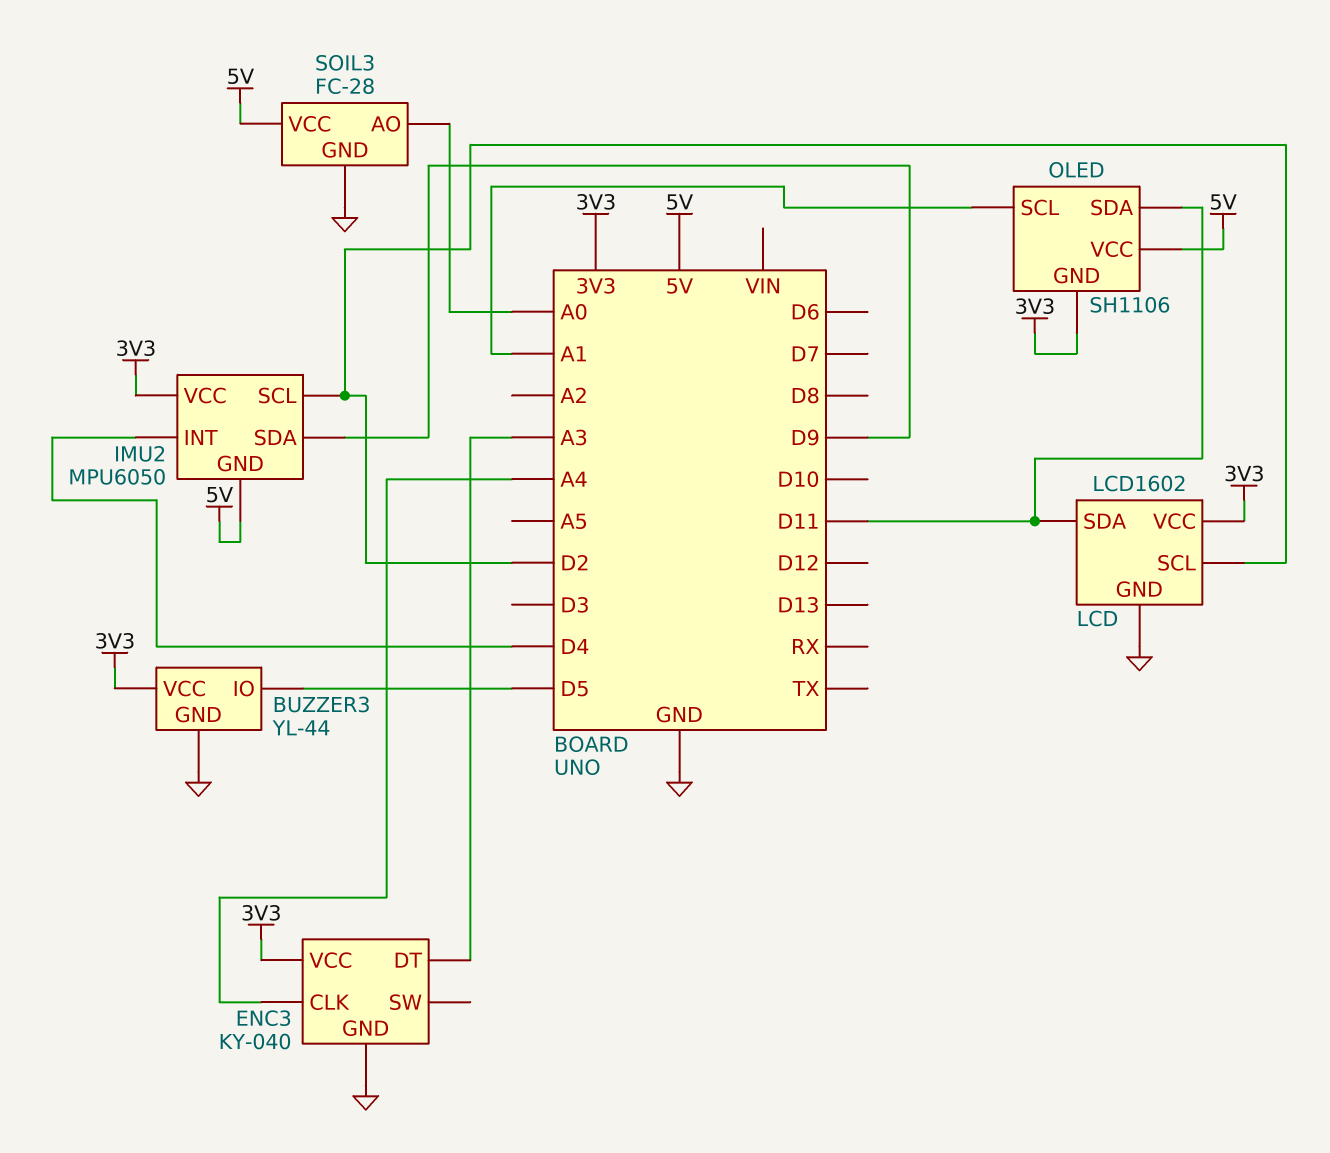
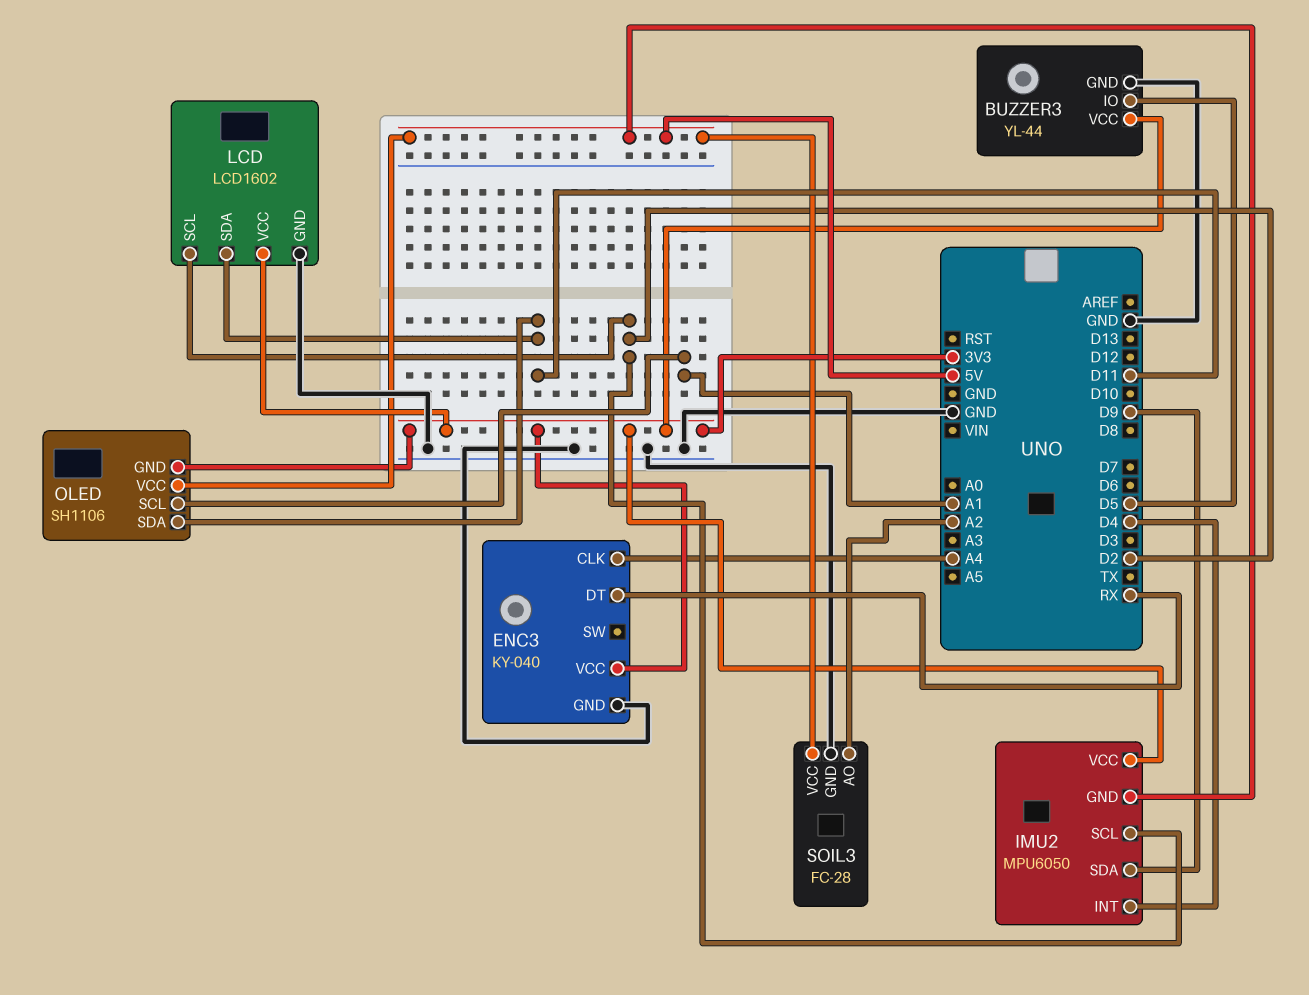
ENC3 pin DT: A3 -> RX
SOIL3 pin AO: A0 -> A2

